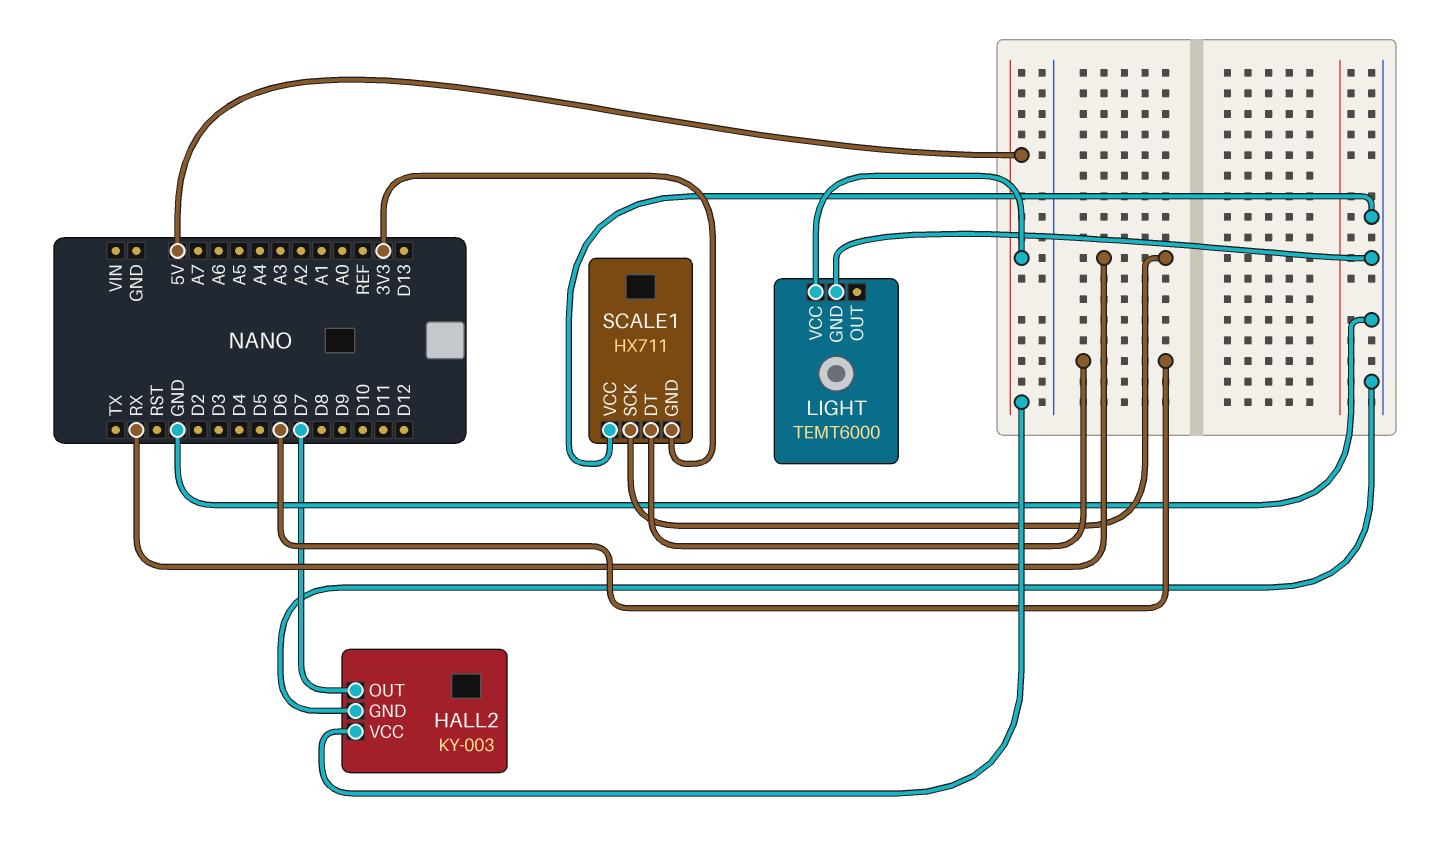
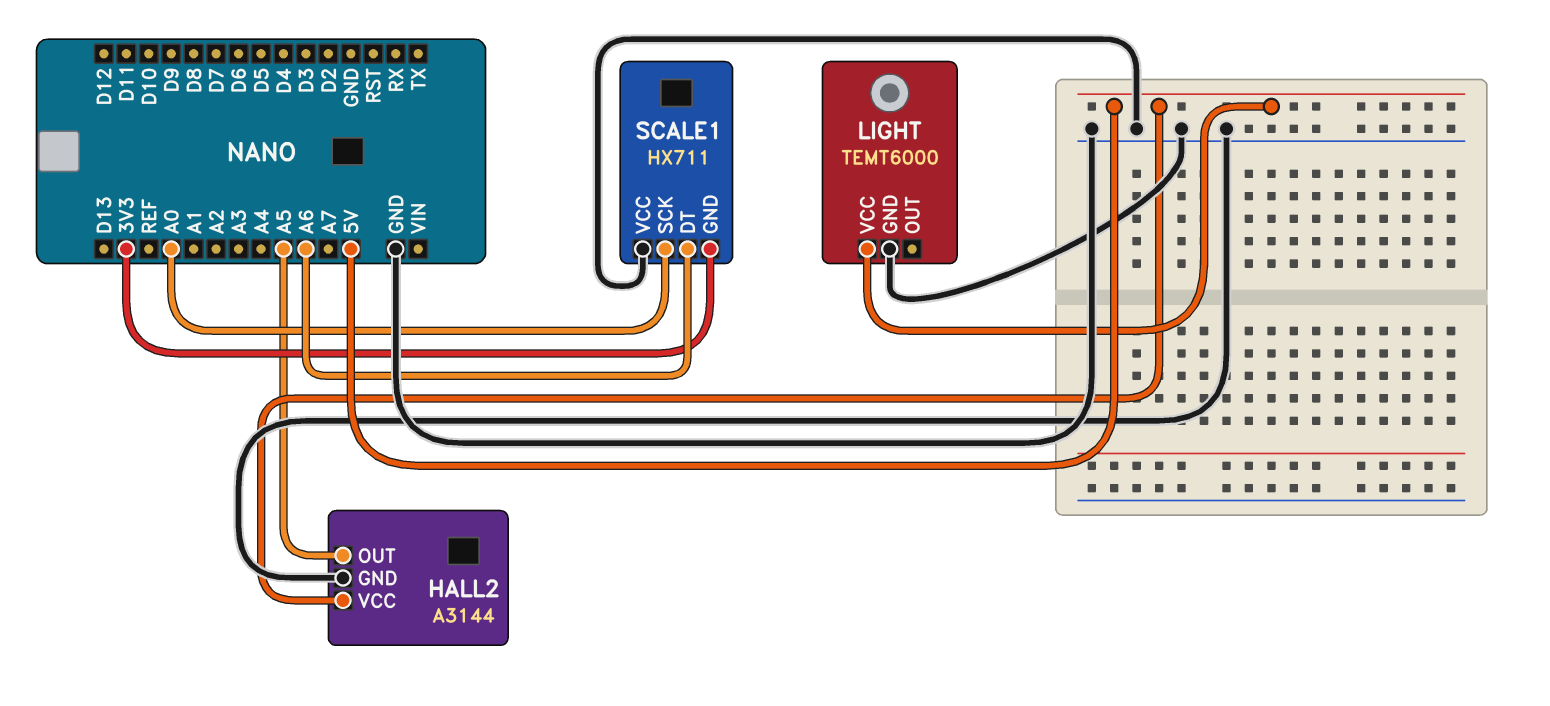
HALL2: KY-003 -> A3144
HALL2 pin OUT: D7 -> A5
SCALE1 pin DT: D6 -> A6
SCALE1 pin SCK: RX -> A0

